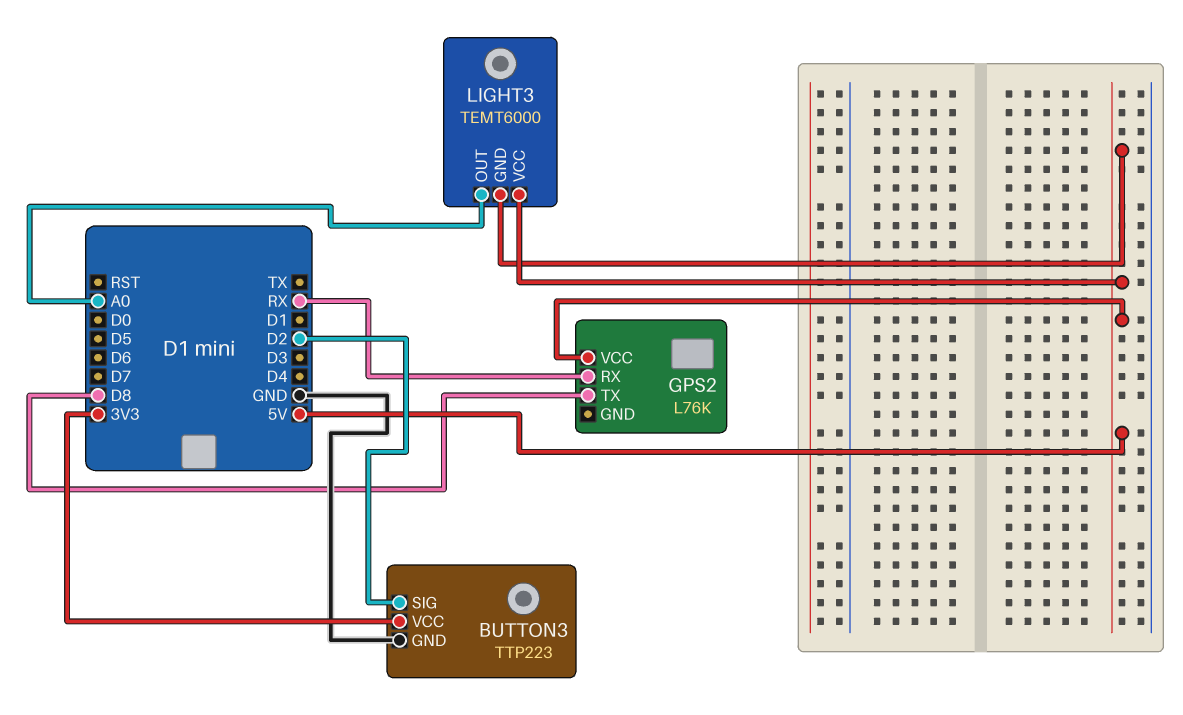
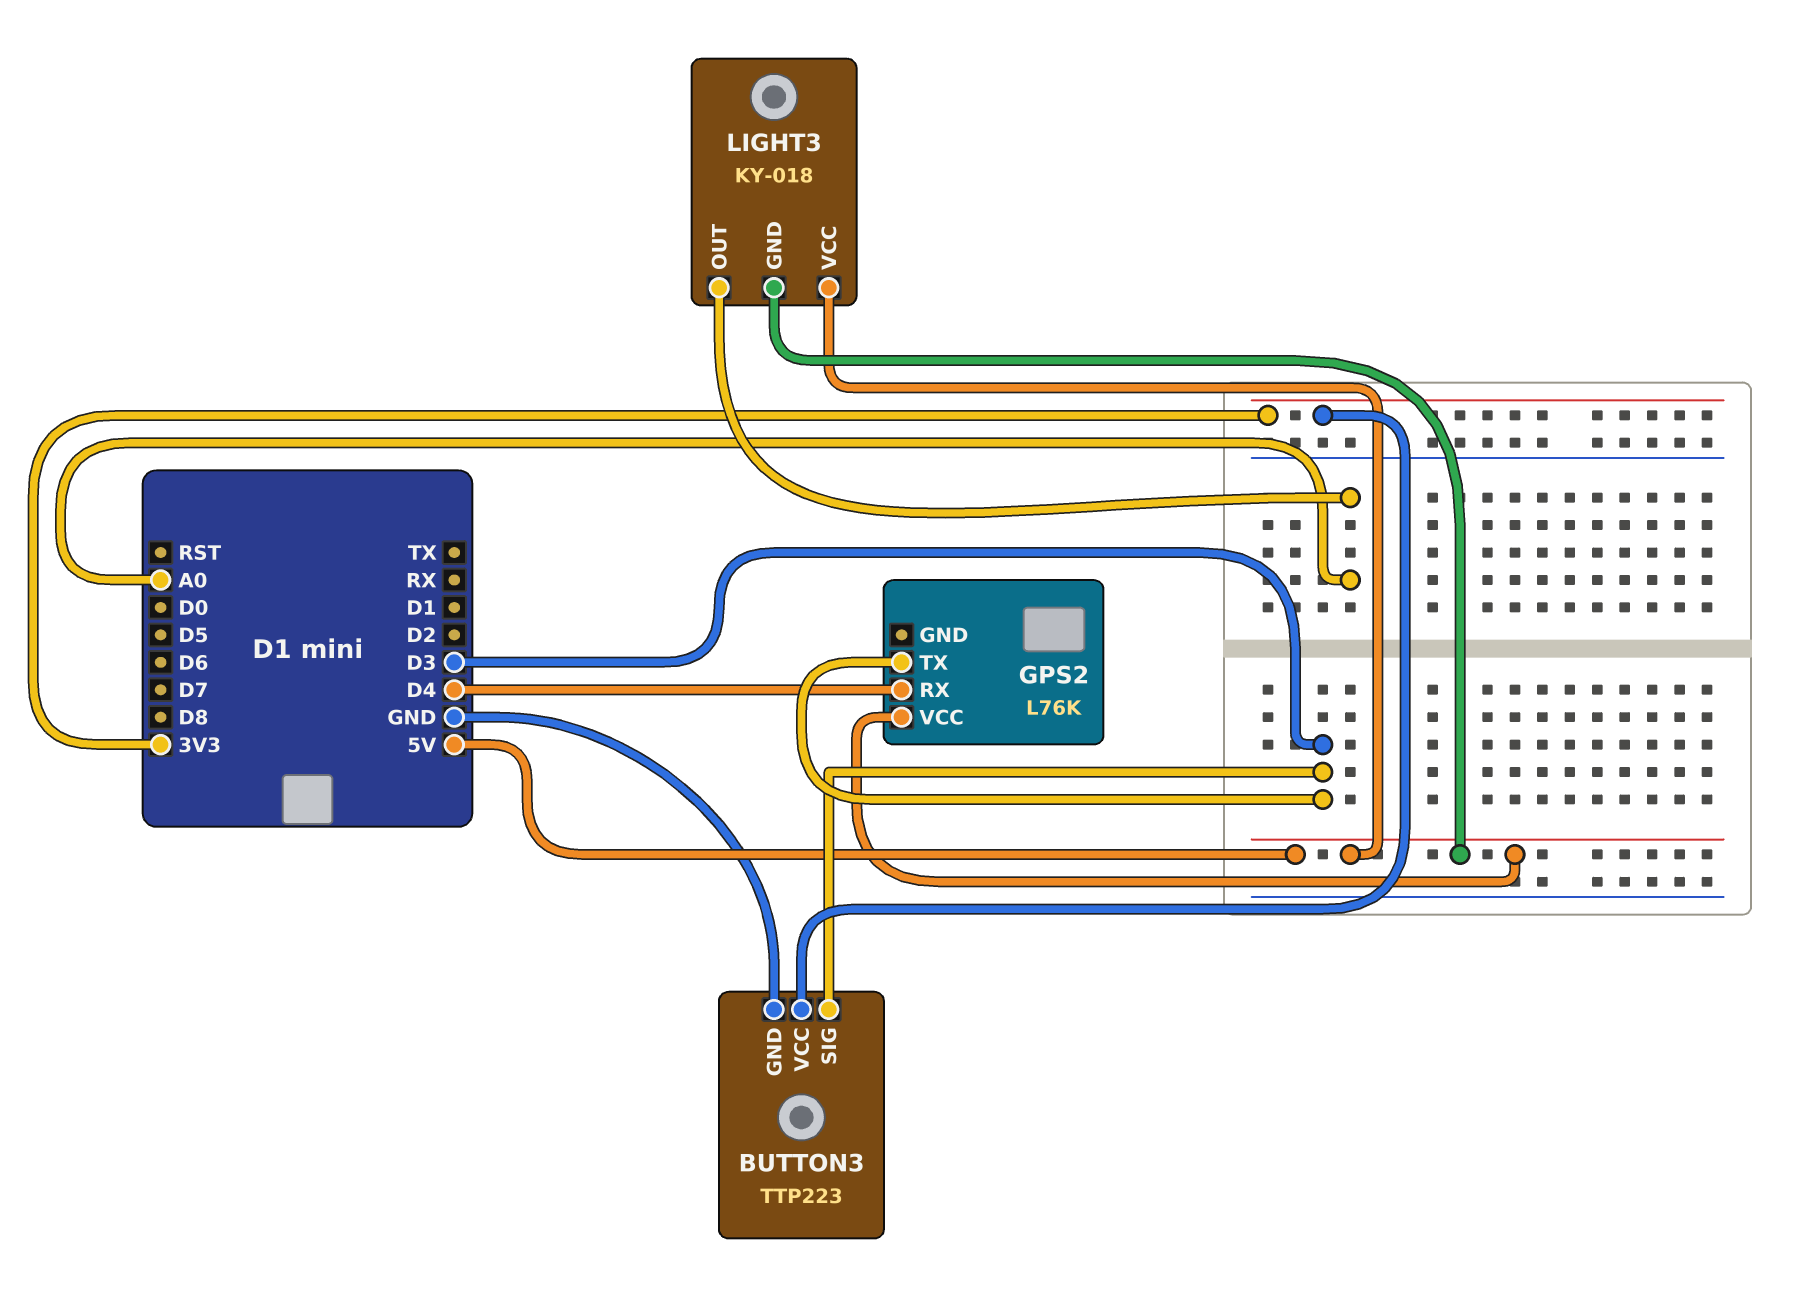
BUTTON3 pin SIG: D2 -> D3
GPS2 pin RX: RX -> D4
GPS2 pin TX: D8 -> D3
LIGHT3: TEMT6000 -> KY-018

